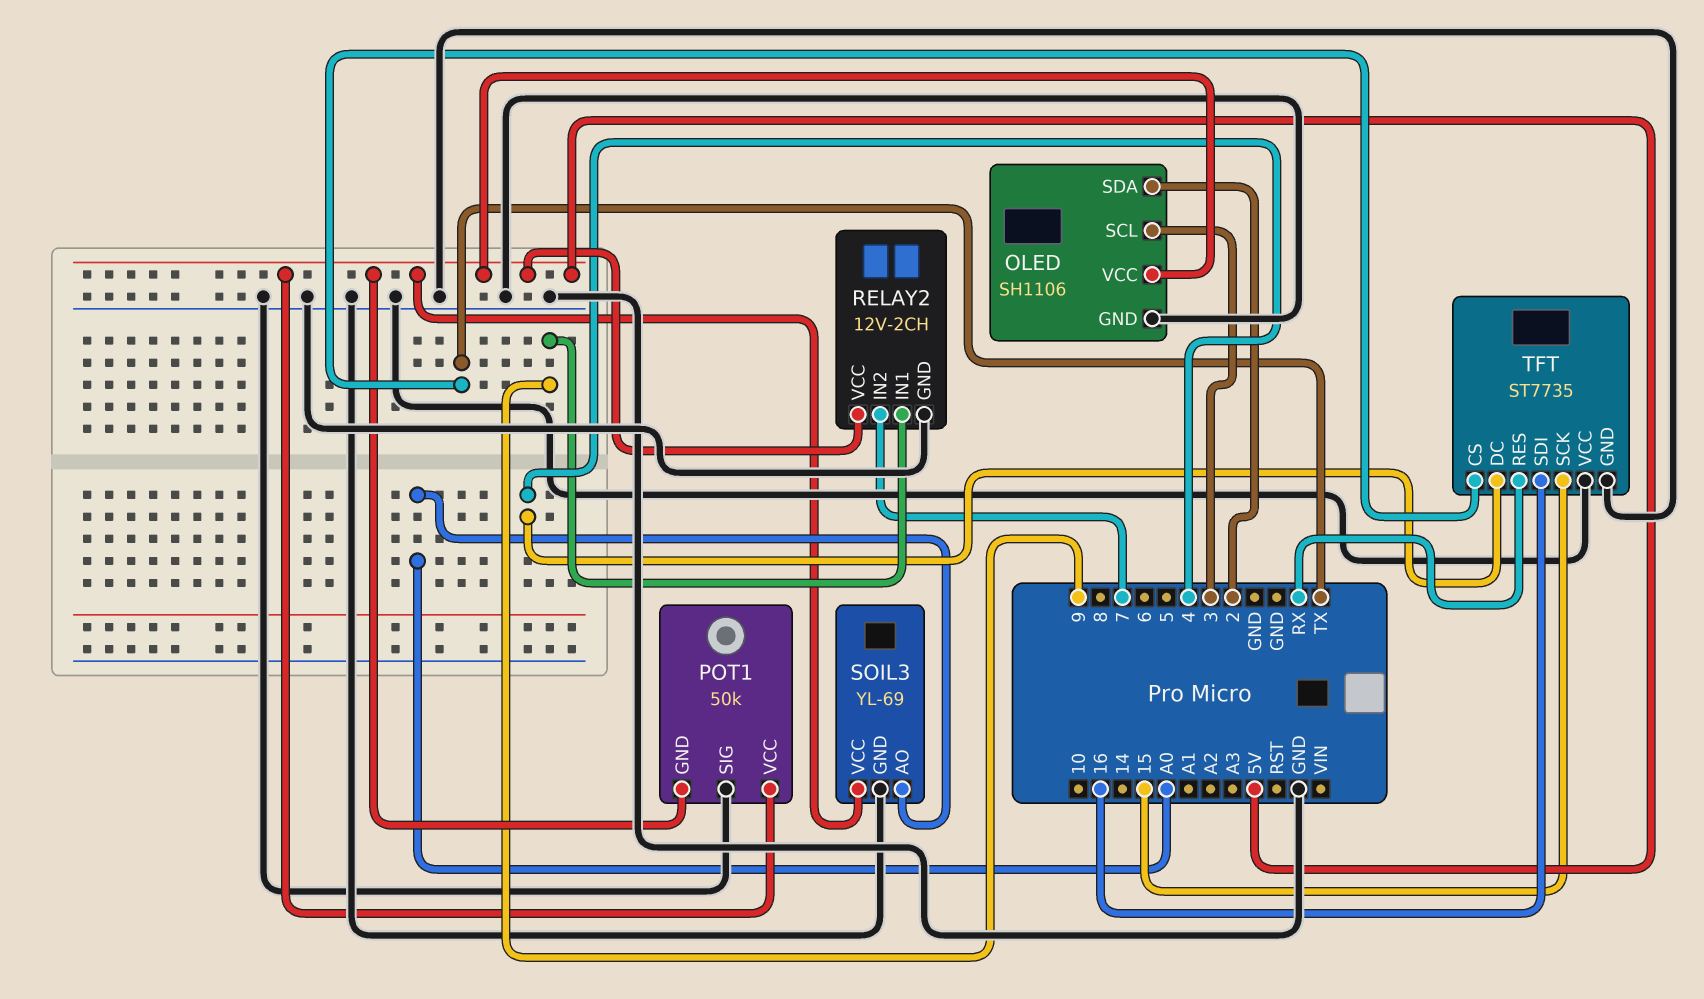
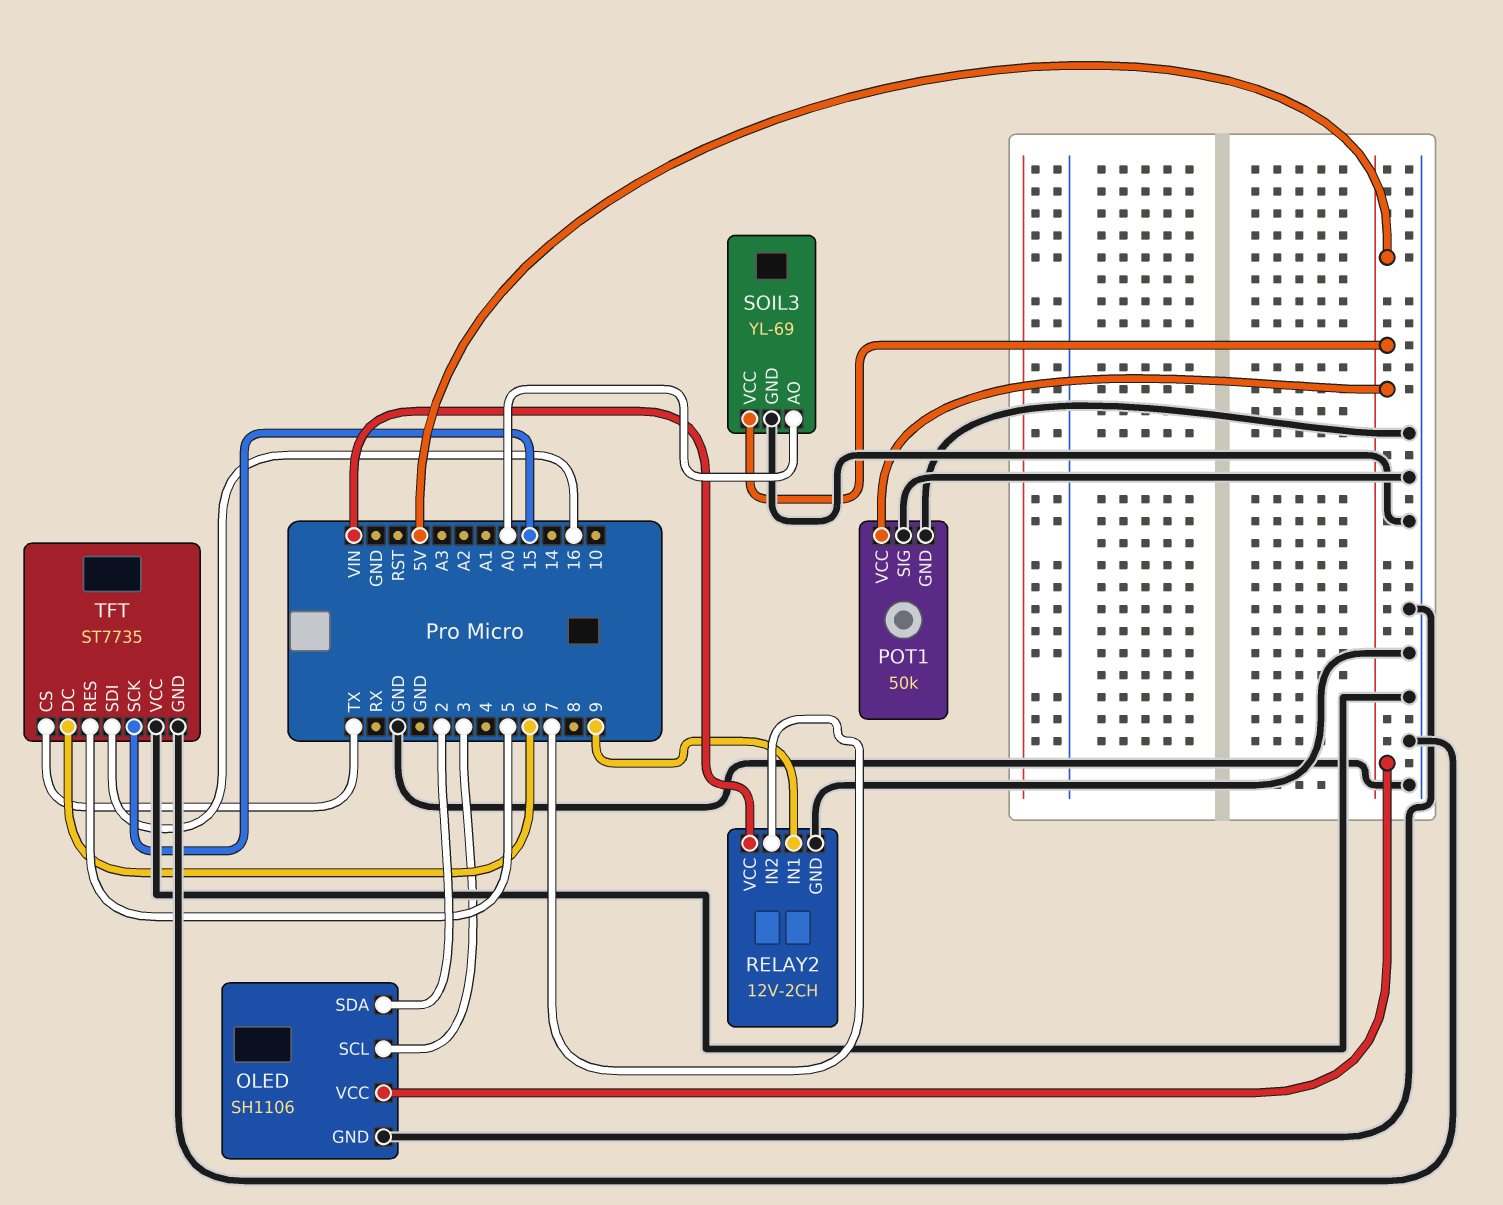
POT1 pin GND: 5V -> GND
RELAY2 pin VCC: 5V -> VIN
TFT pin DC: 4 -> 6
TFT pin RES: RX -> 5

